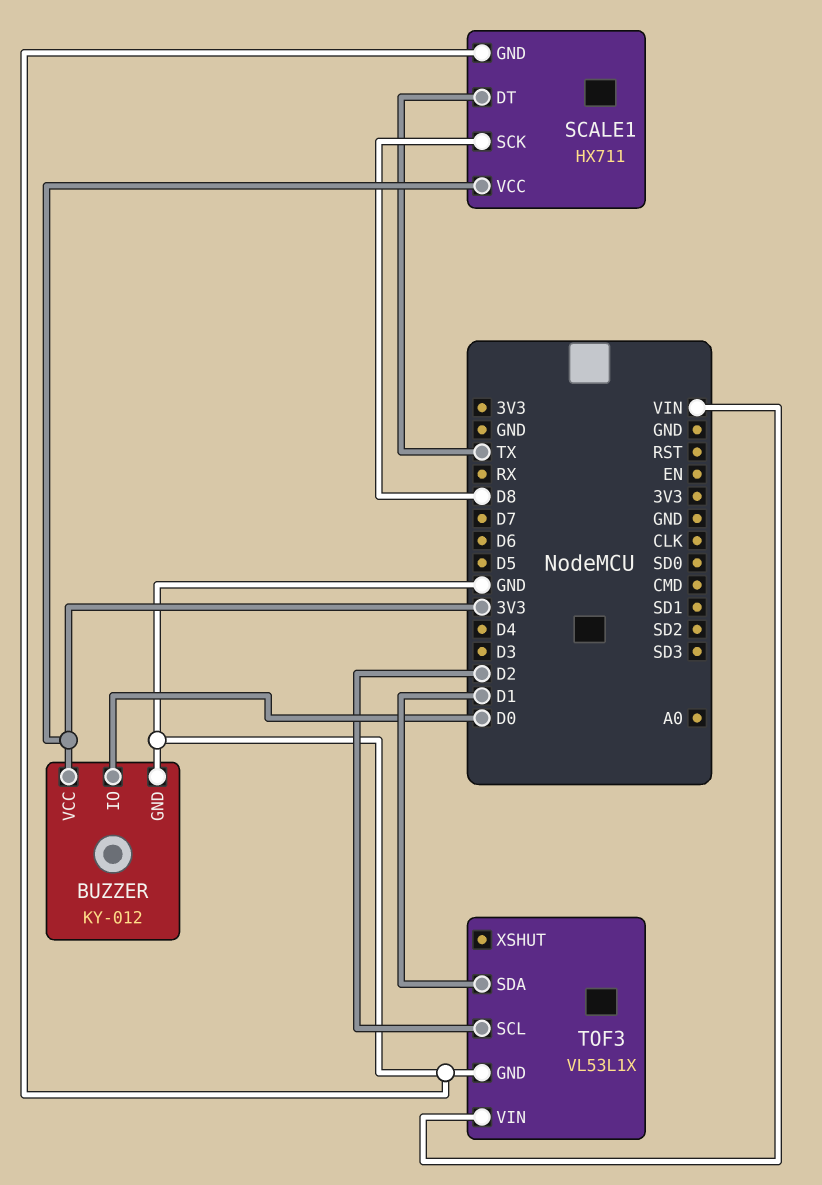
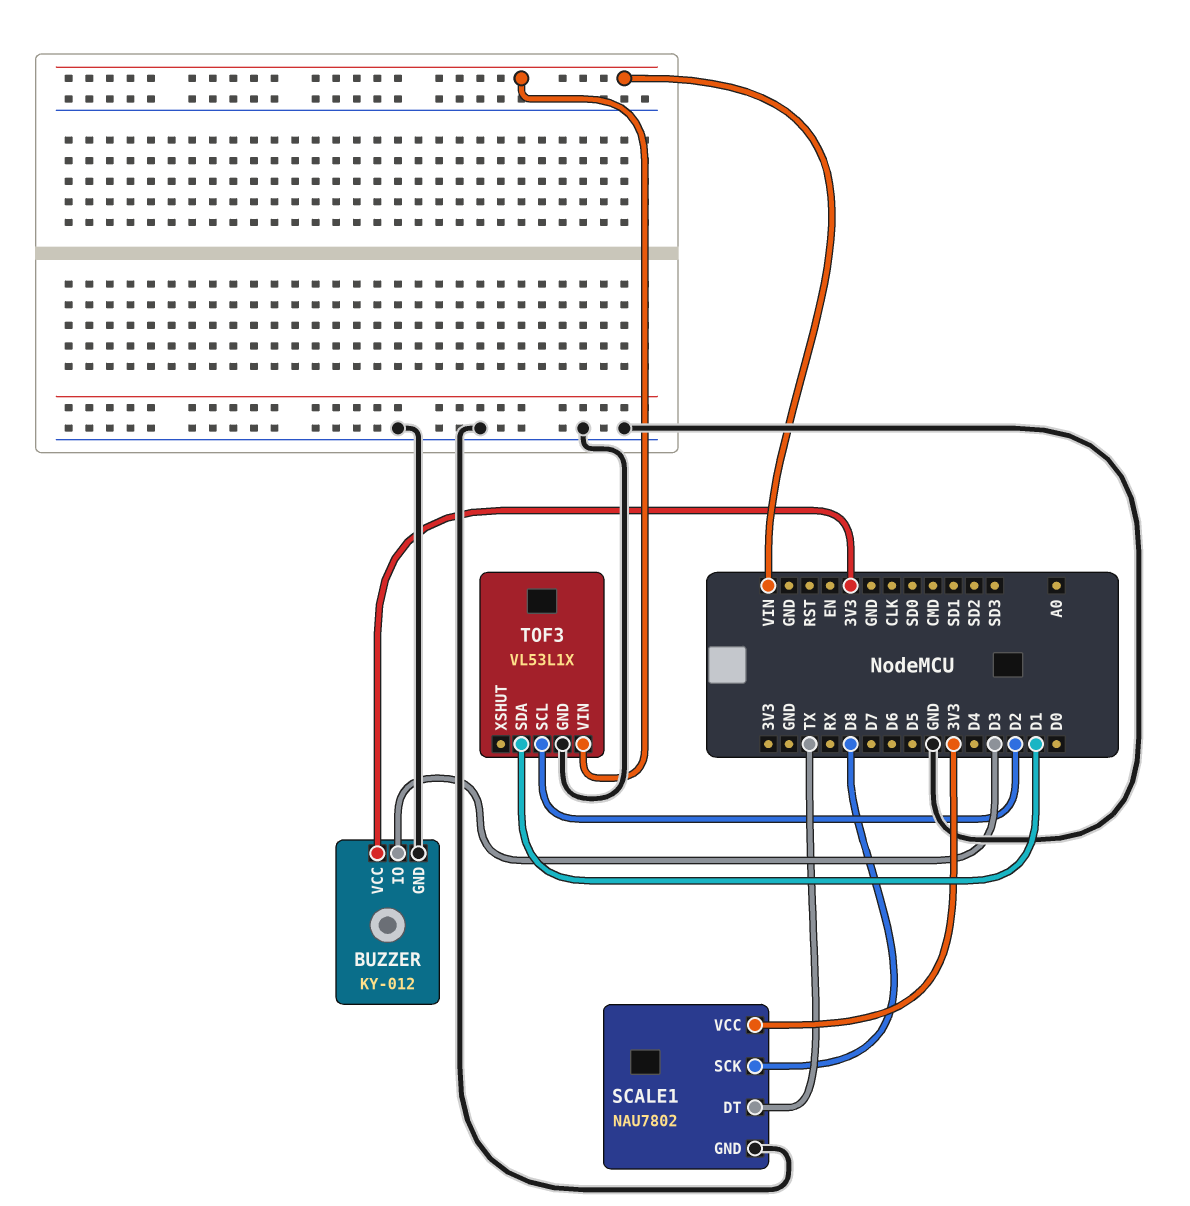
BUZZER pin IO: D0 -> D3
SCALE1: HX711 -> NAU7802

